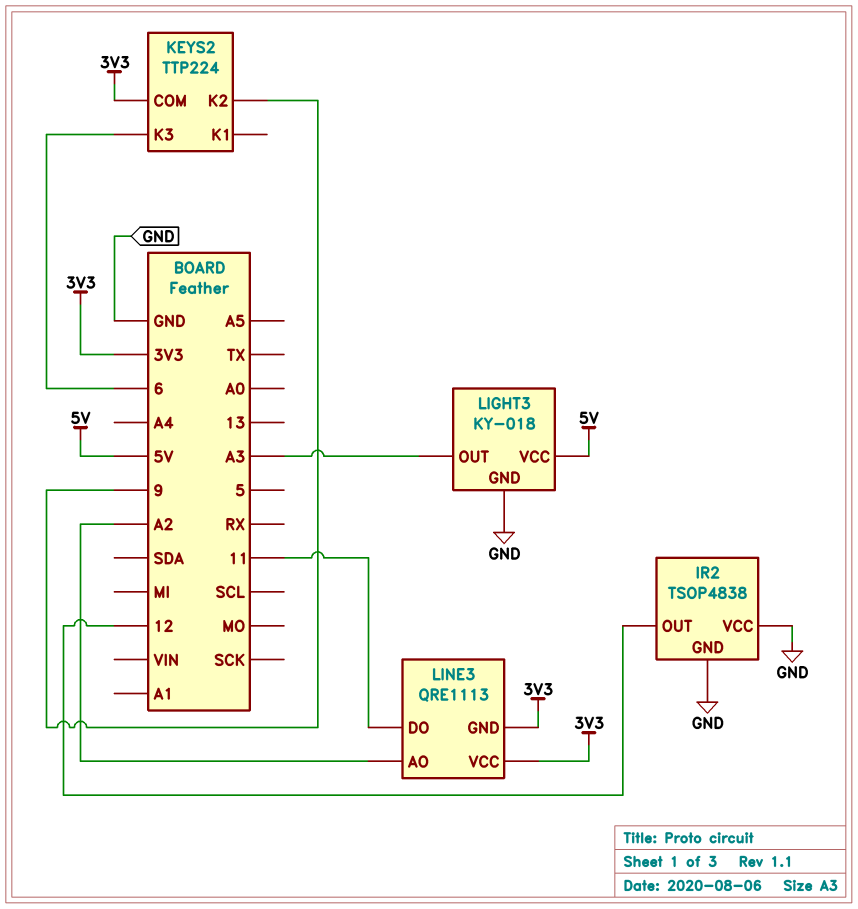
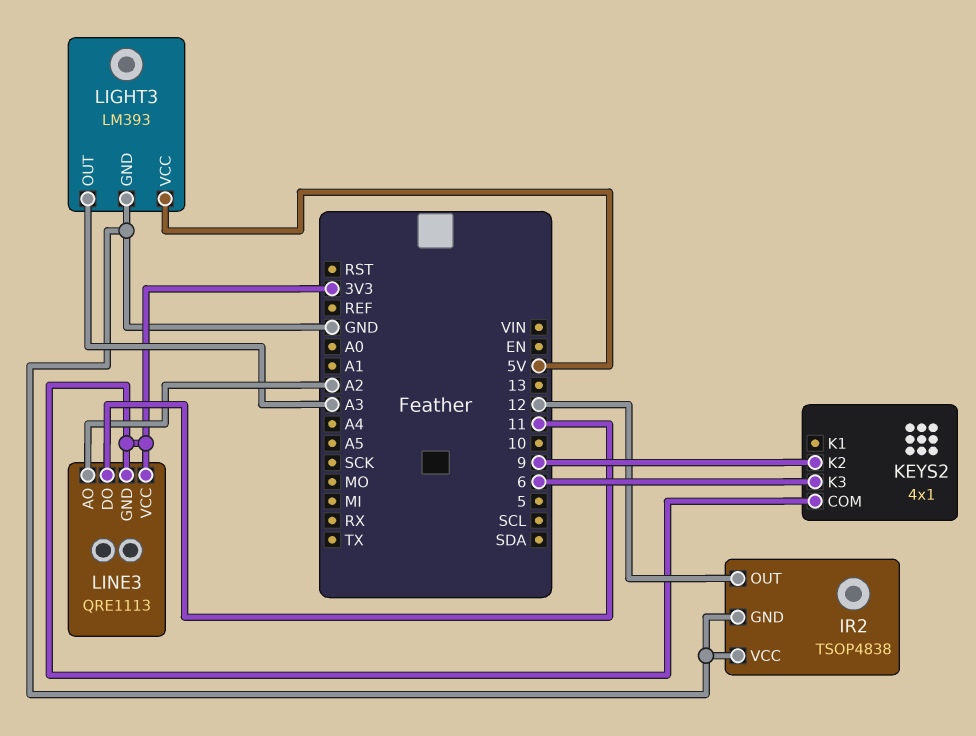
KEYS2: TTP224 -> 4x1
LIGHT3: KY-018 -> LM393

